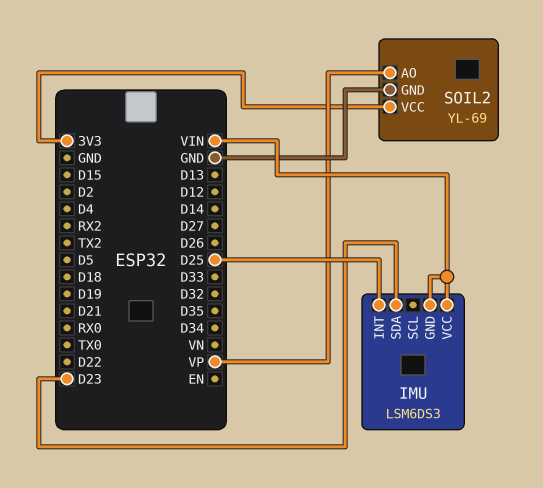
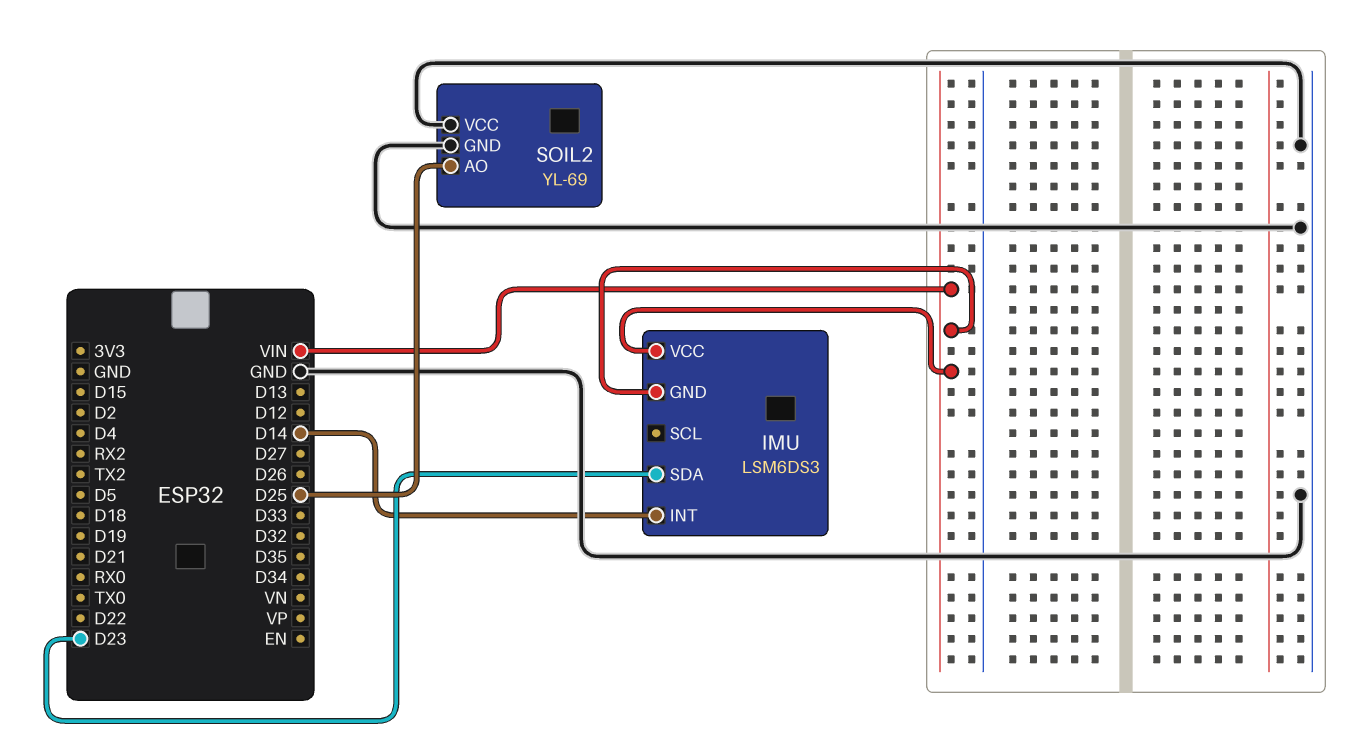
IMU pin INT: D25 -> D14
SOIL2 pin AO: VP -> D25
SOIL2 pin VCC: 3V3 -> GND

